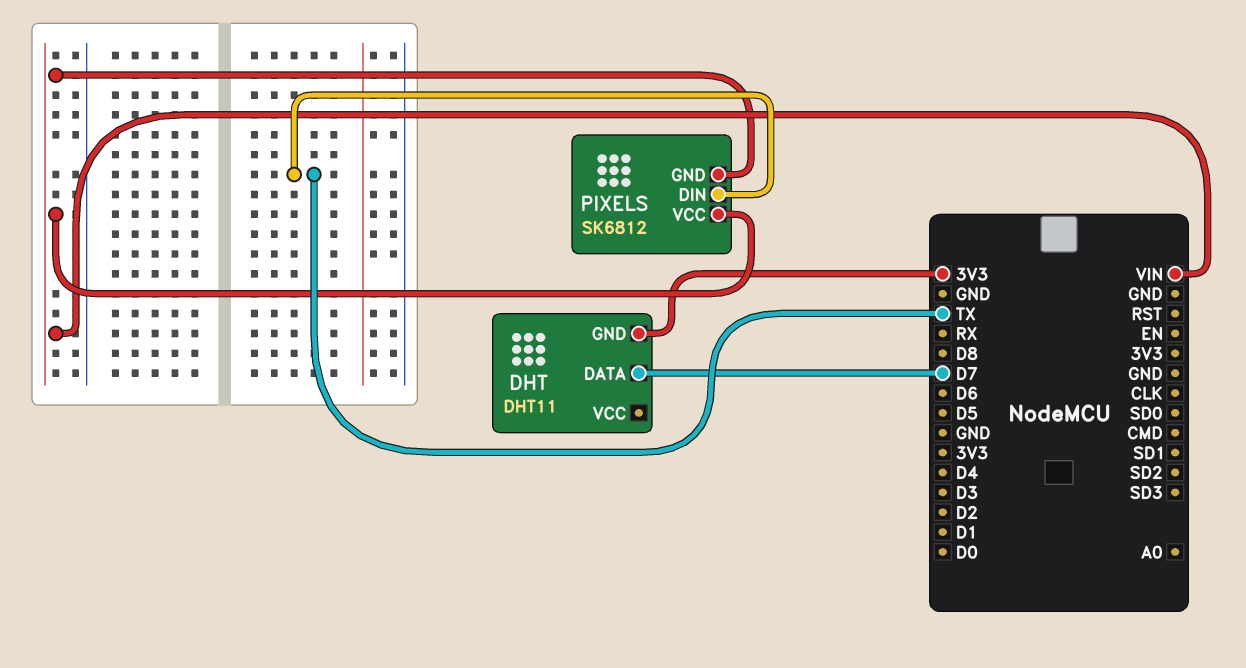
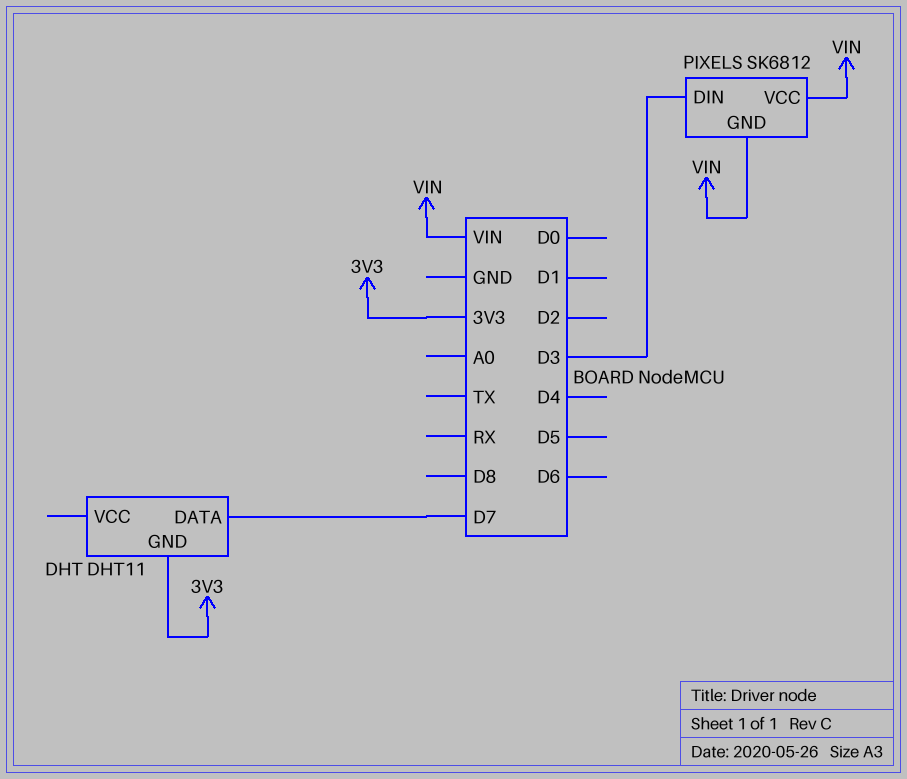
PIXELS pin DIN: TX -> D3

